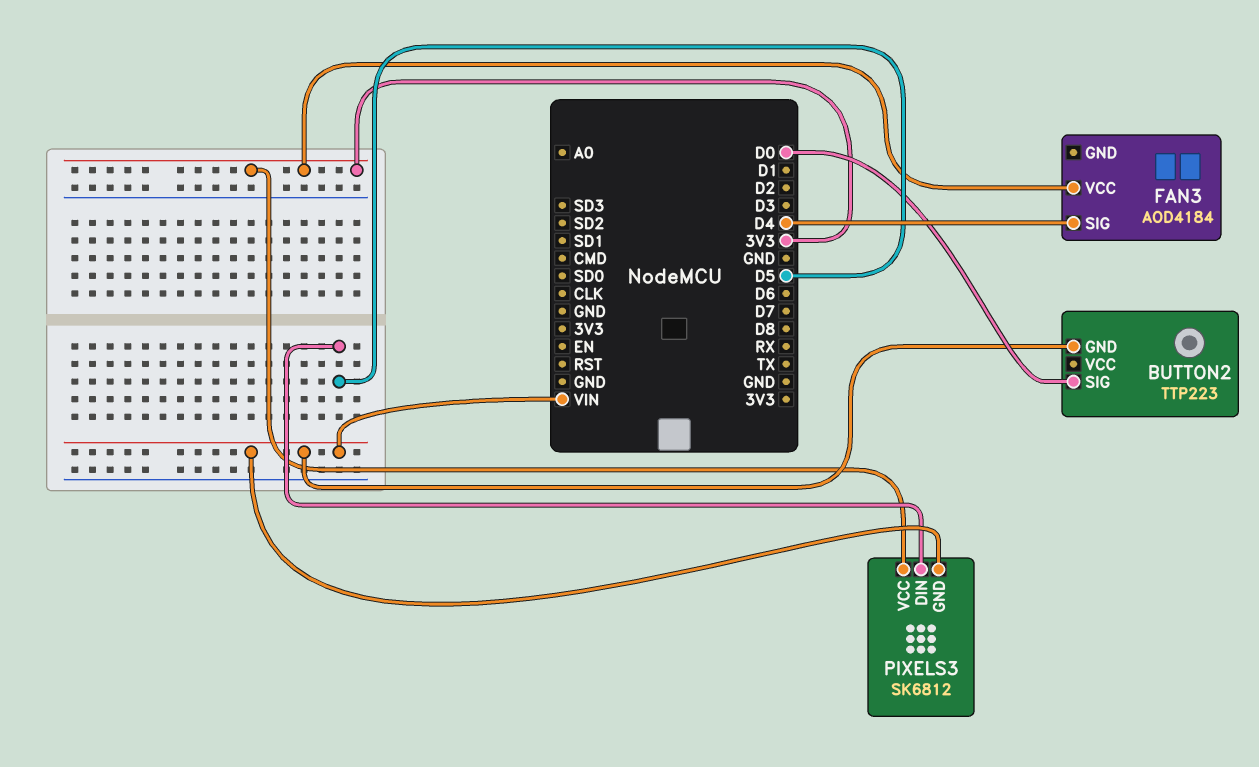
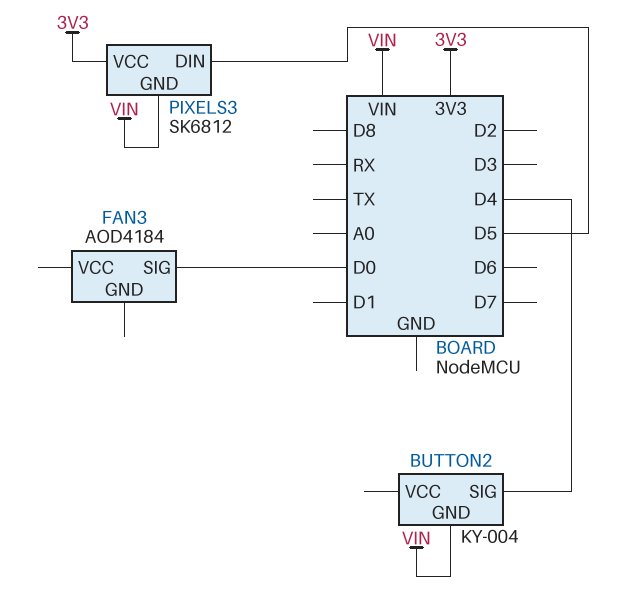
BUTTON2: TTP223 -> KY-004
BUTTON2 pin SIG: D0 -> D4
FAN3 pin SIG: D4 -> D0
FAN3 pin VCC: 3V3 -> none

